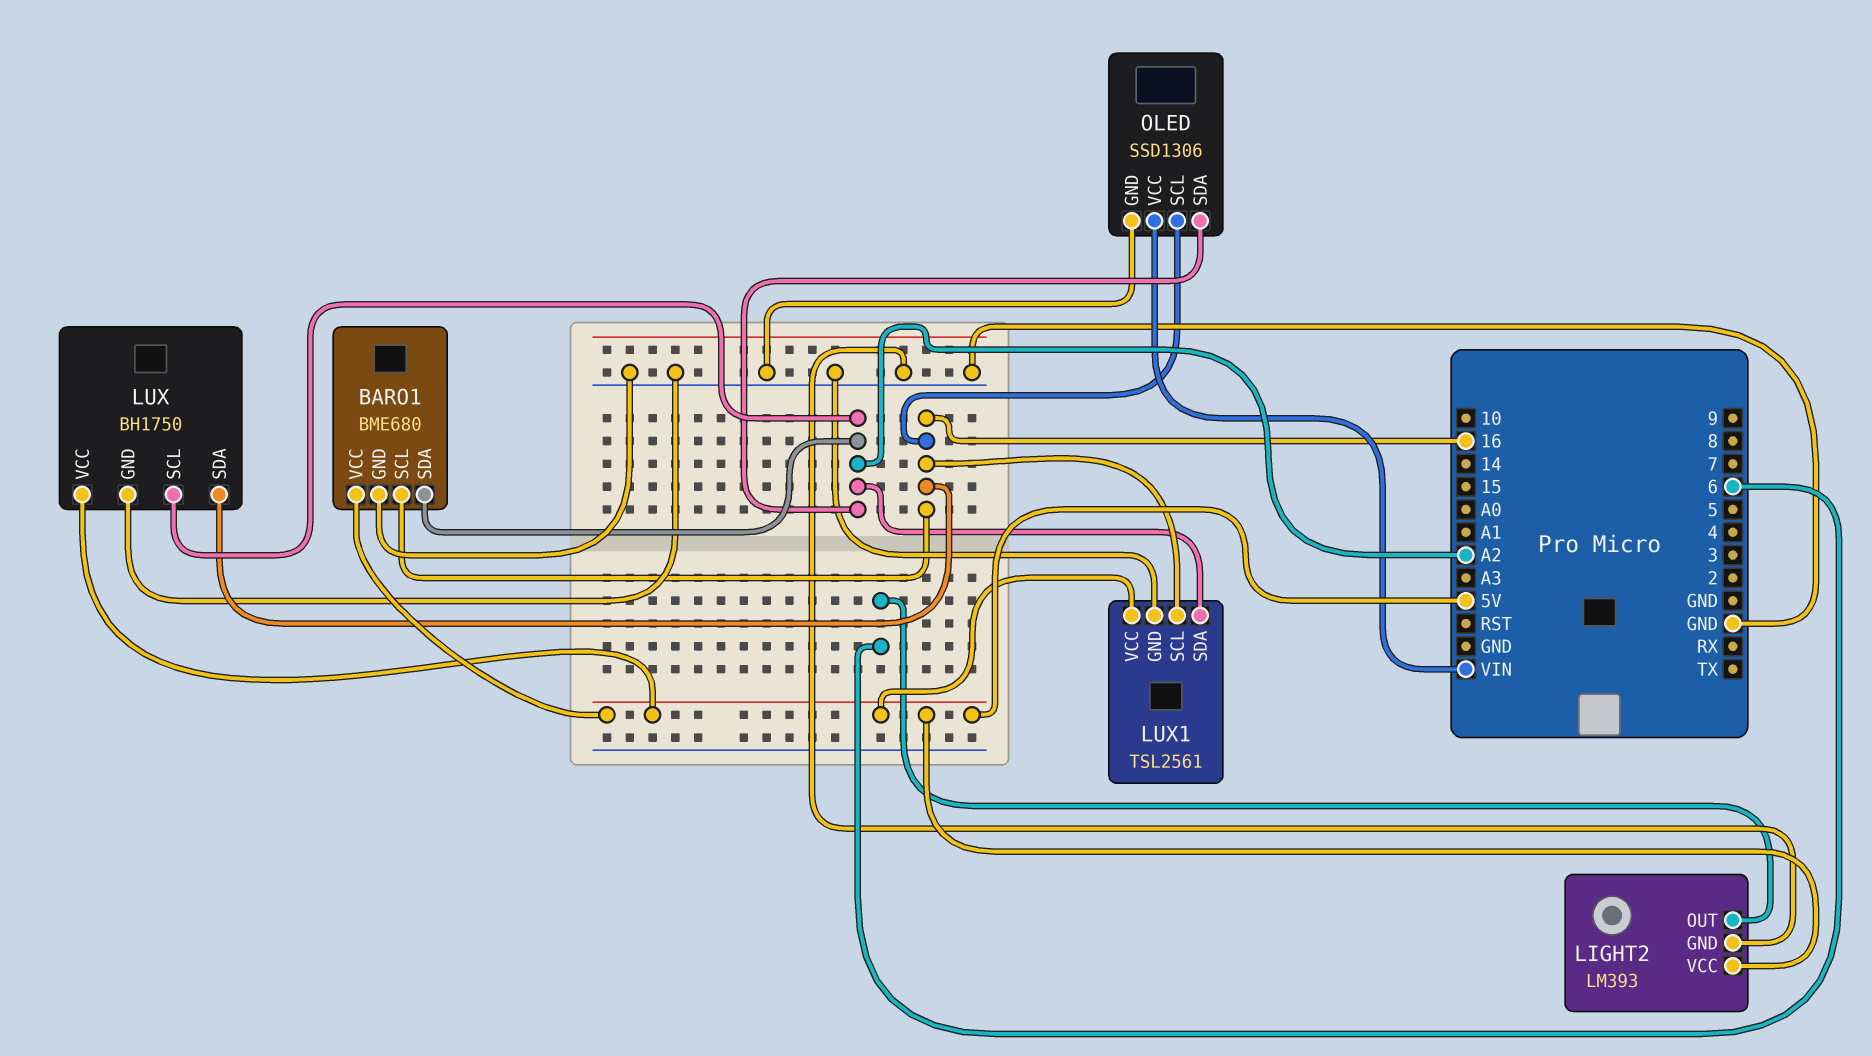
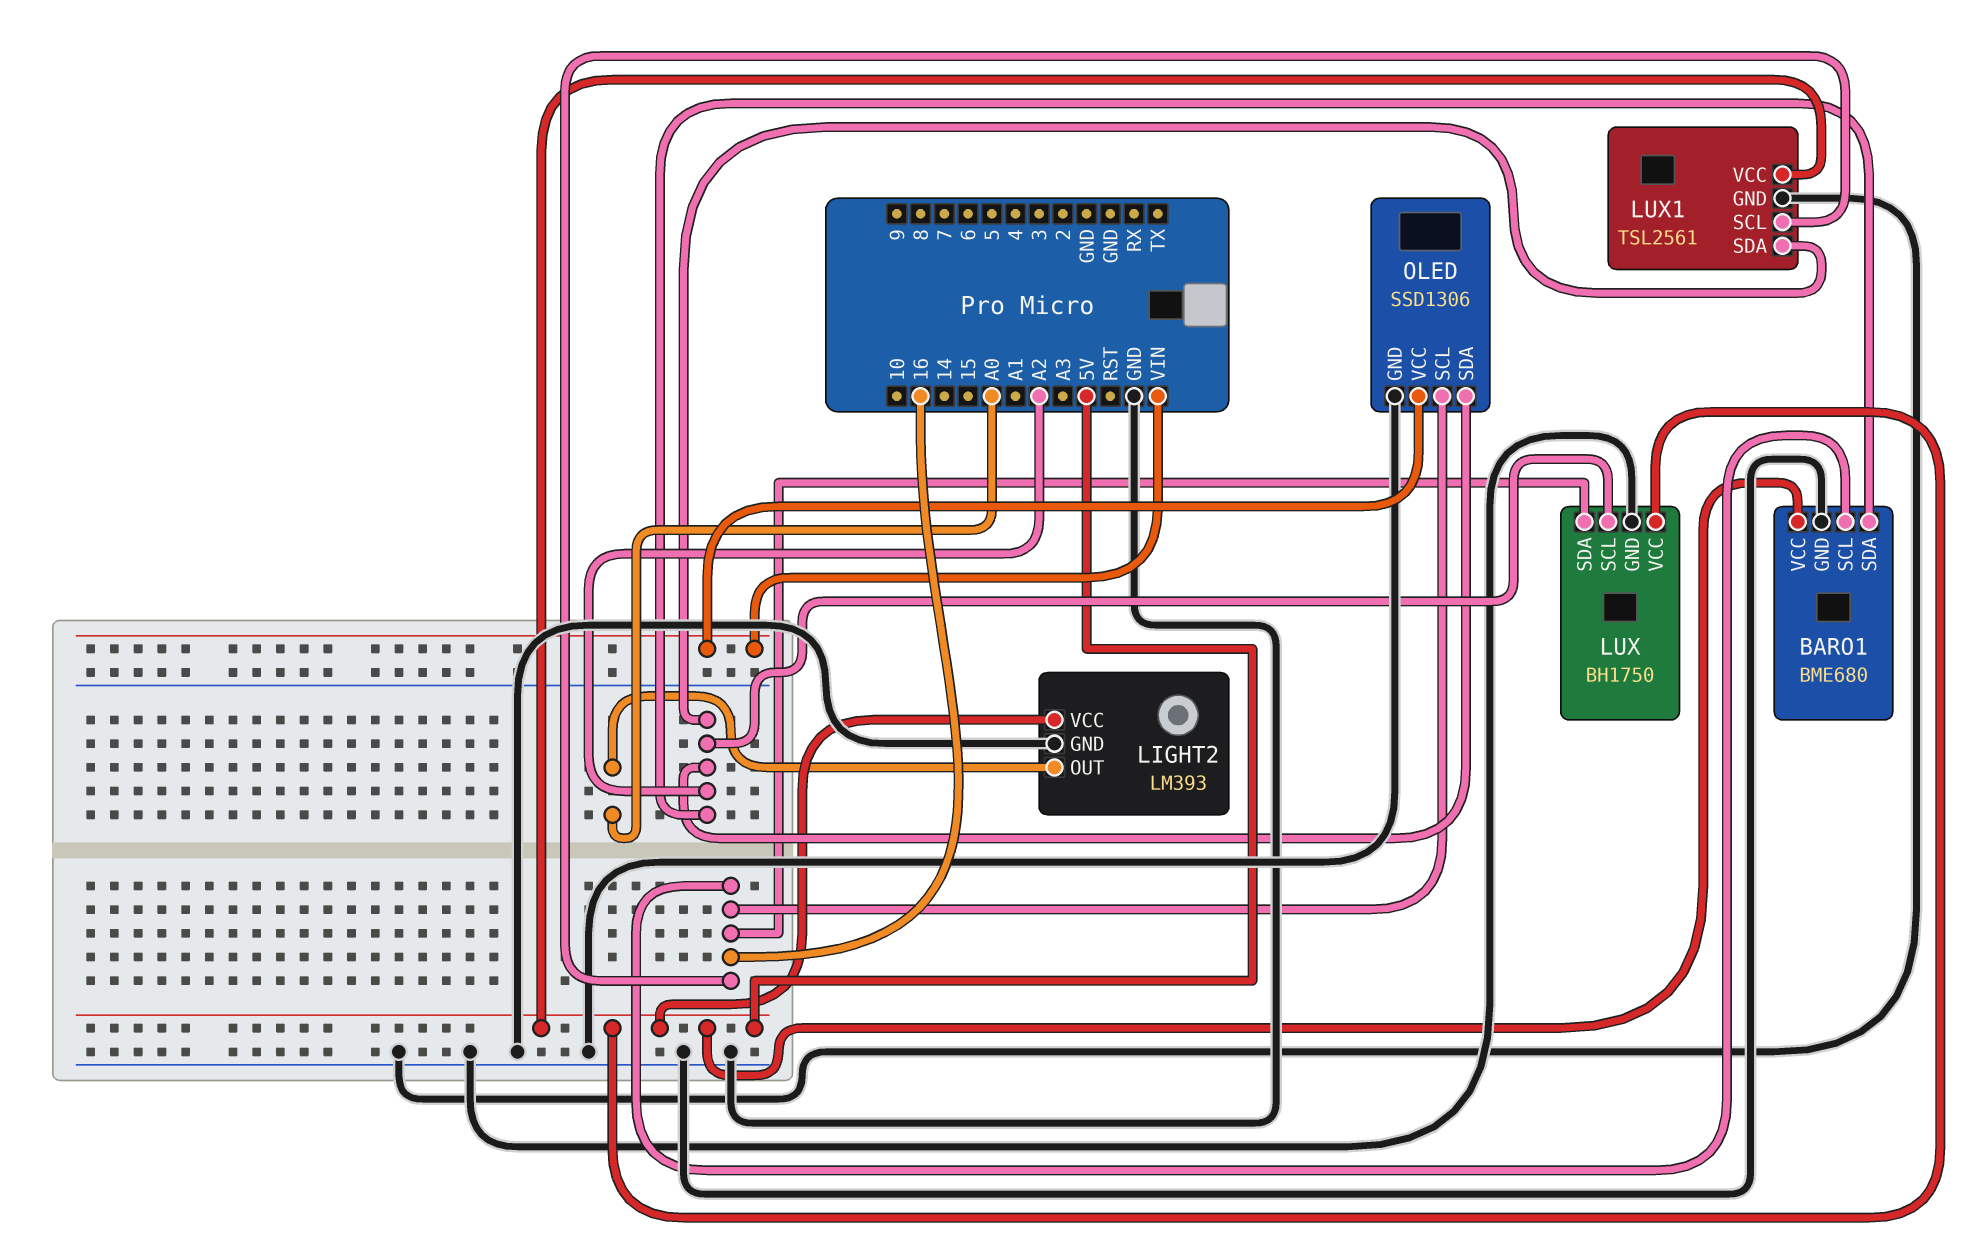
LIGHT2 pin OUT: 6 -> A0

